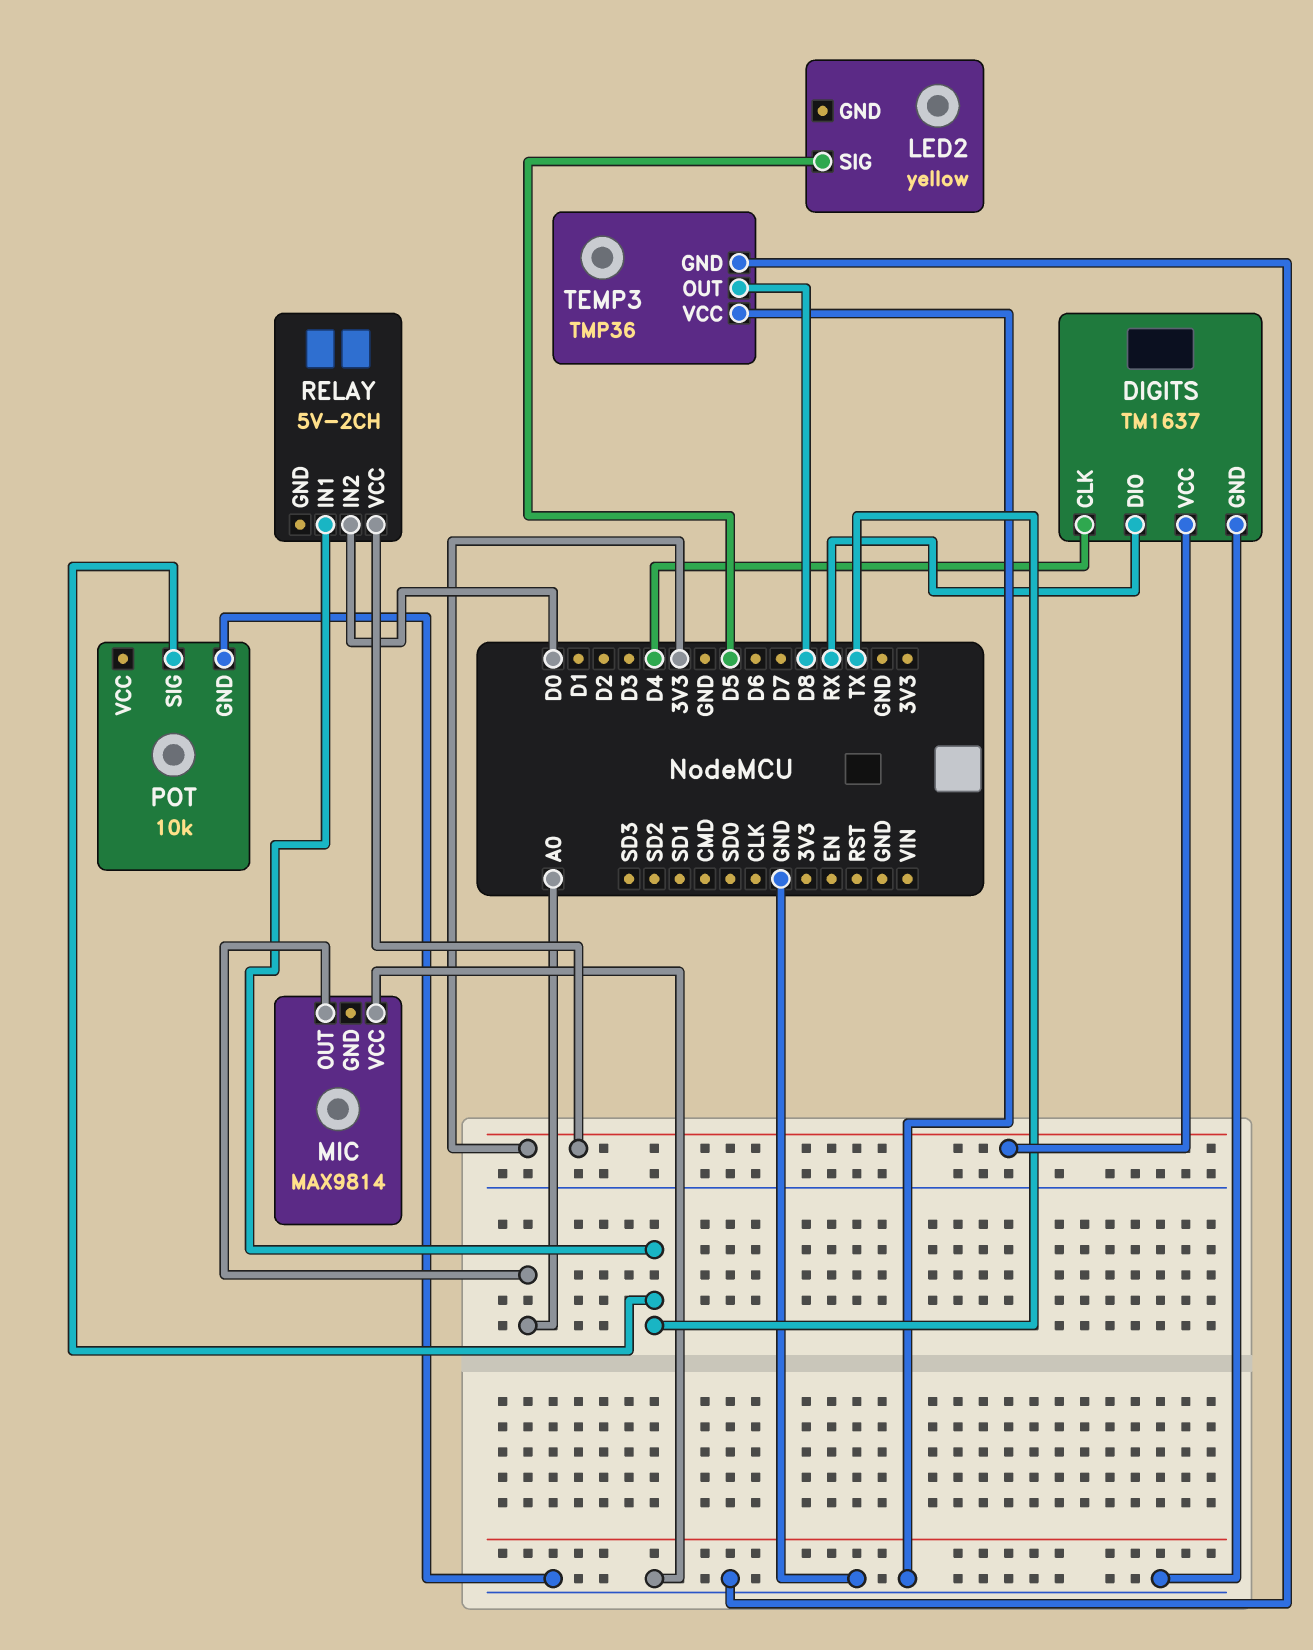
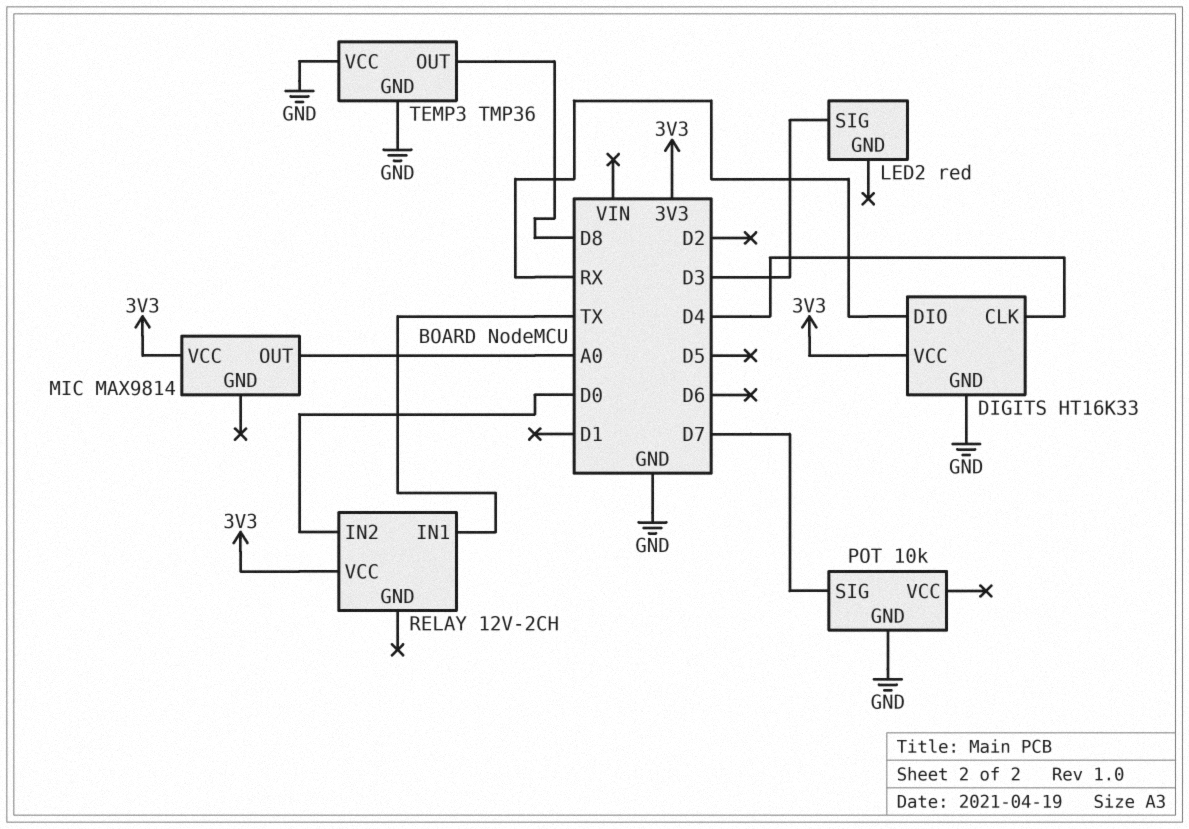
DIGITS: TM1637 -> HT16K33
LED2: yellow -> red
LED2 pin SIG: D5 -> D3
MIC pin VCC: GND -> 3V3
POT pin SIG: TX -> D7
RELAY: 5V-2CH -> 12V-2CH

